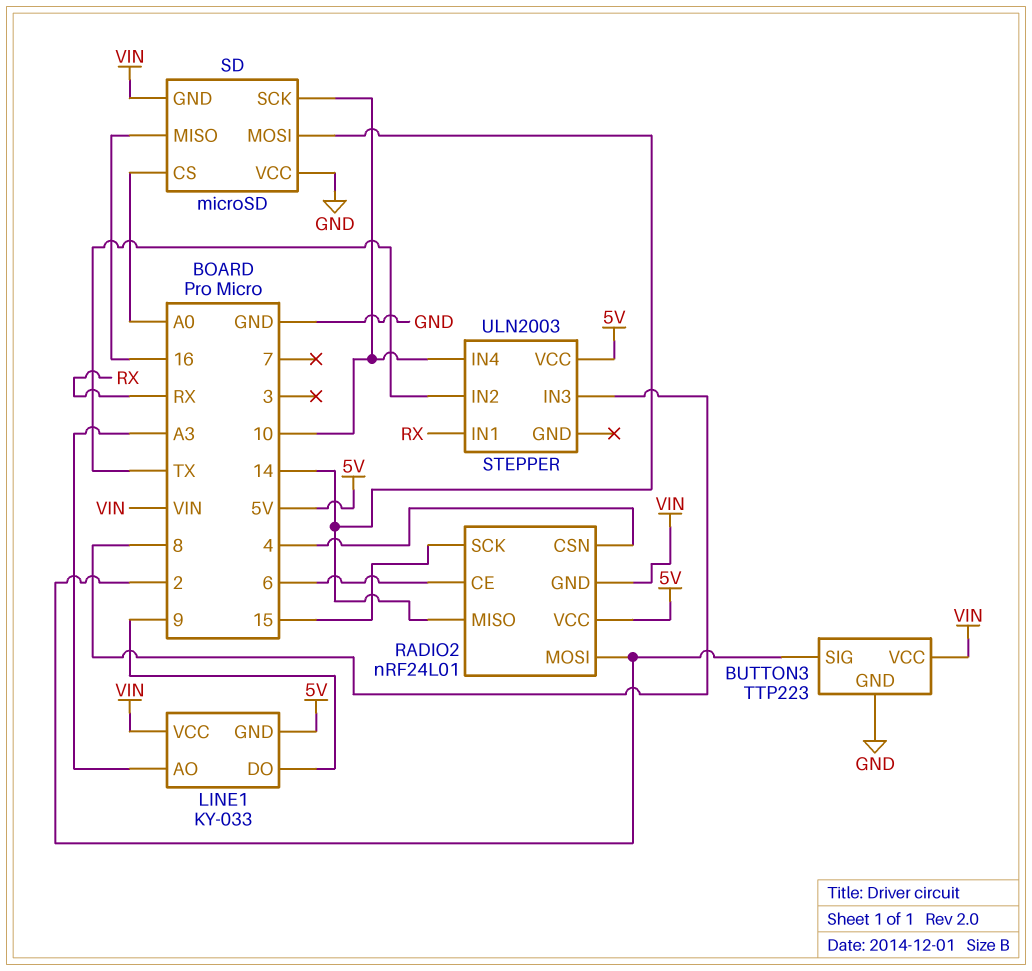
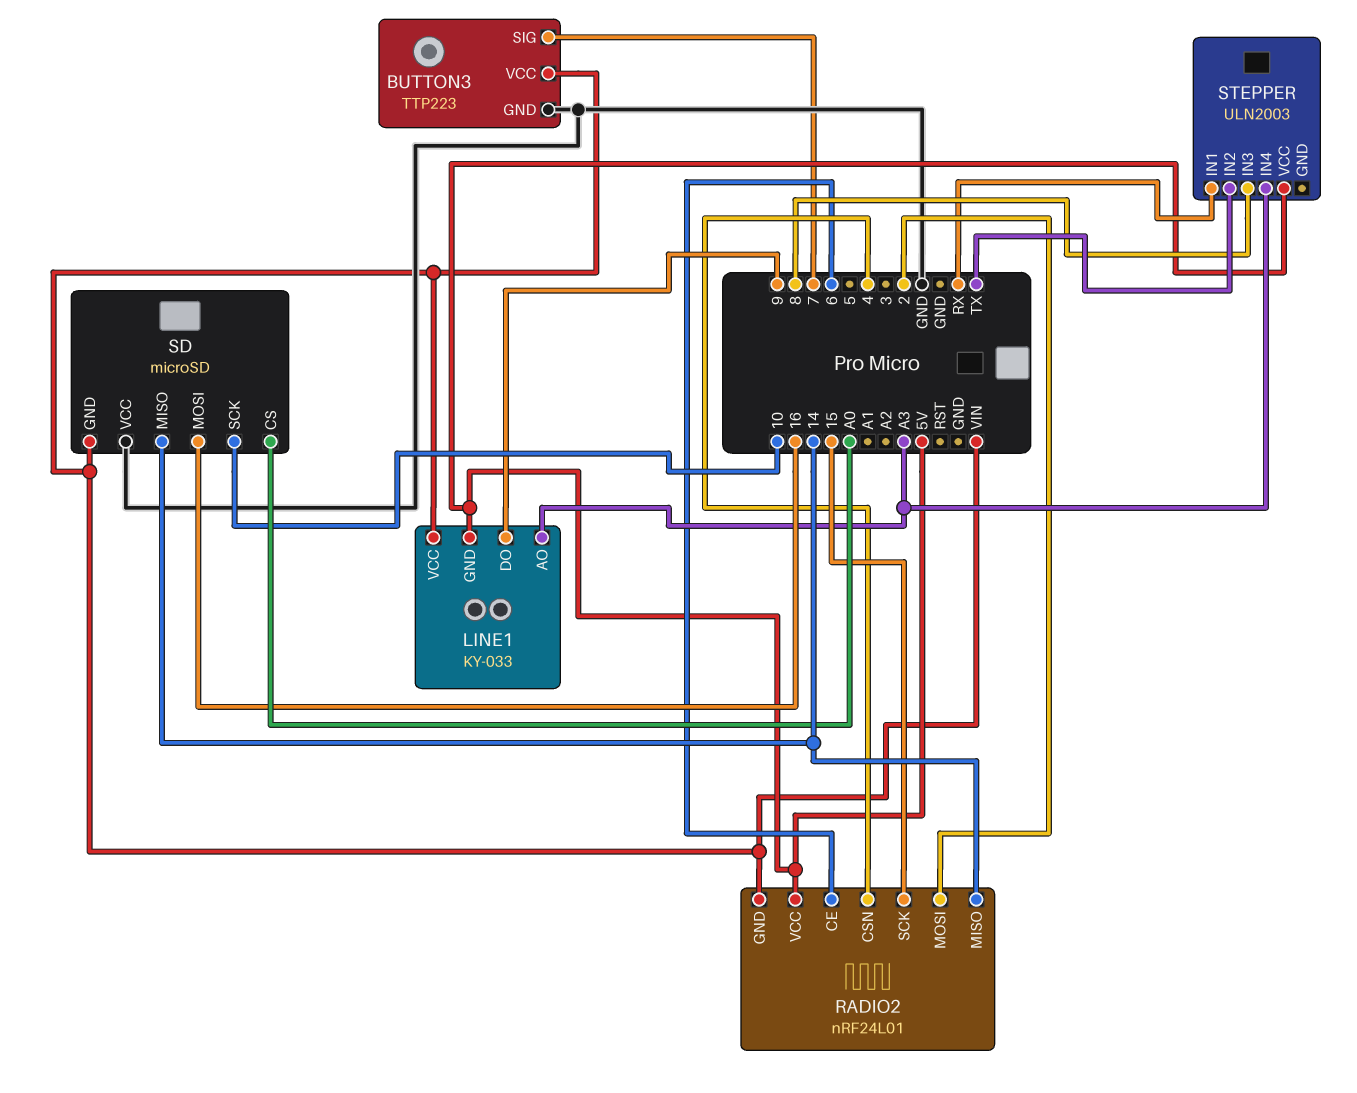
BUTTON3 pin SIG: 2 -> 7
SD pin MISO: 16 -> 14
SD pin MOSI: 14 -> 16
STEPPER pin IN4: 10 -> A3

